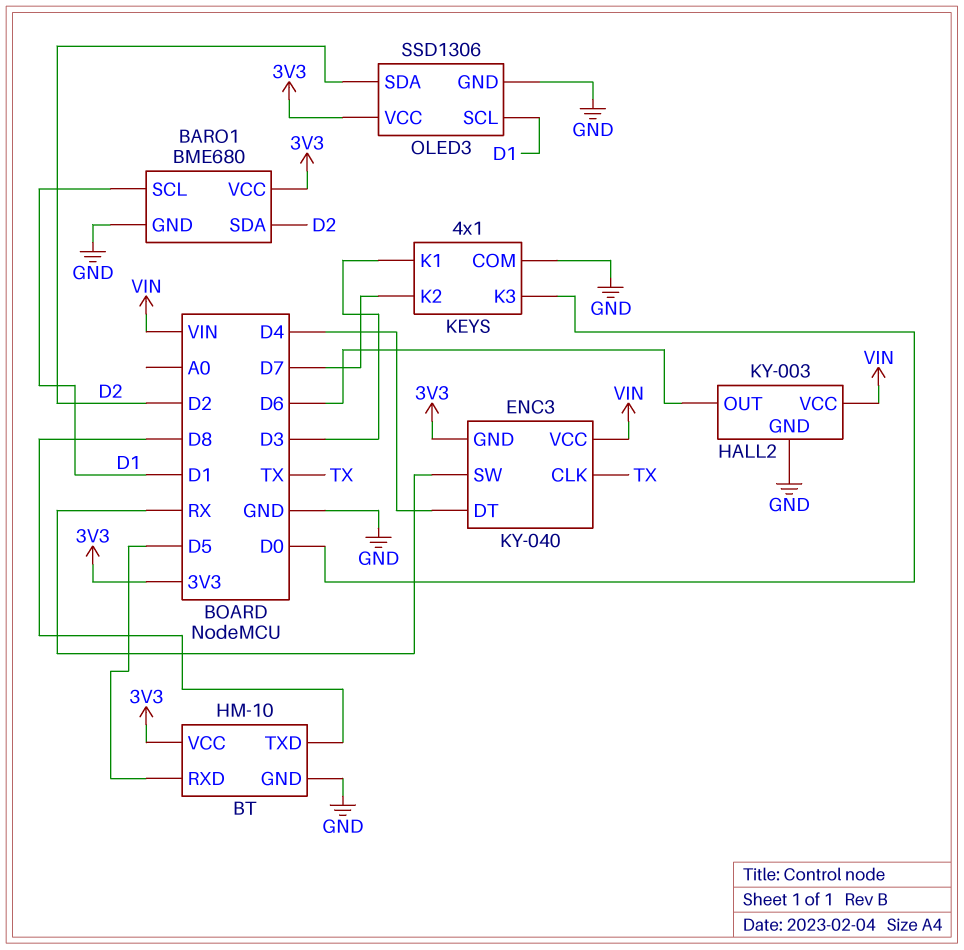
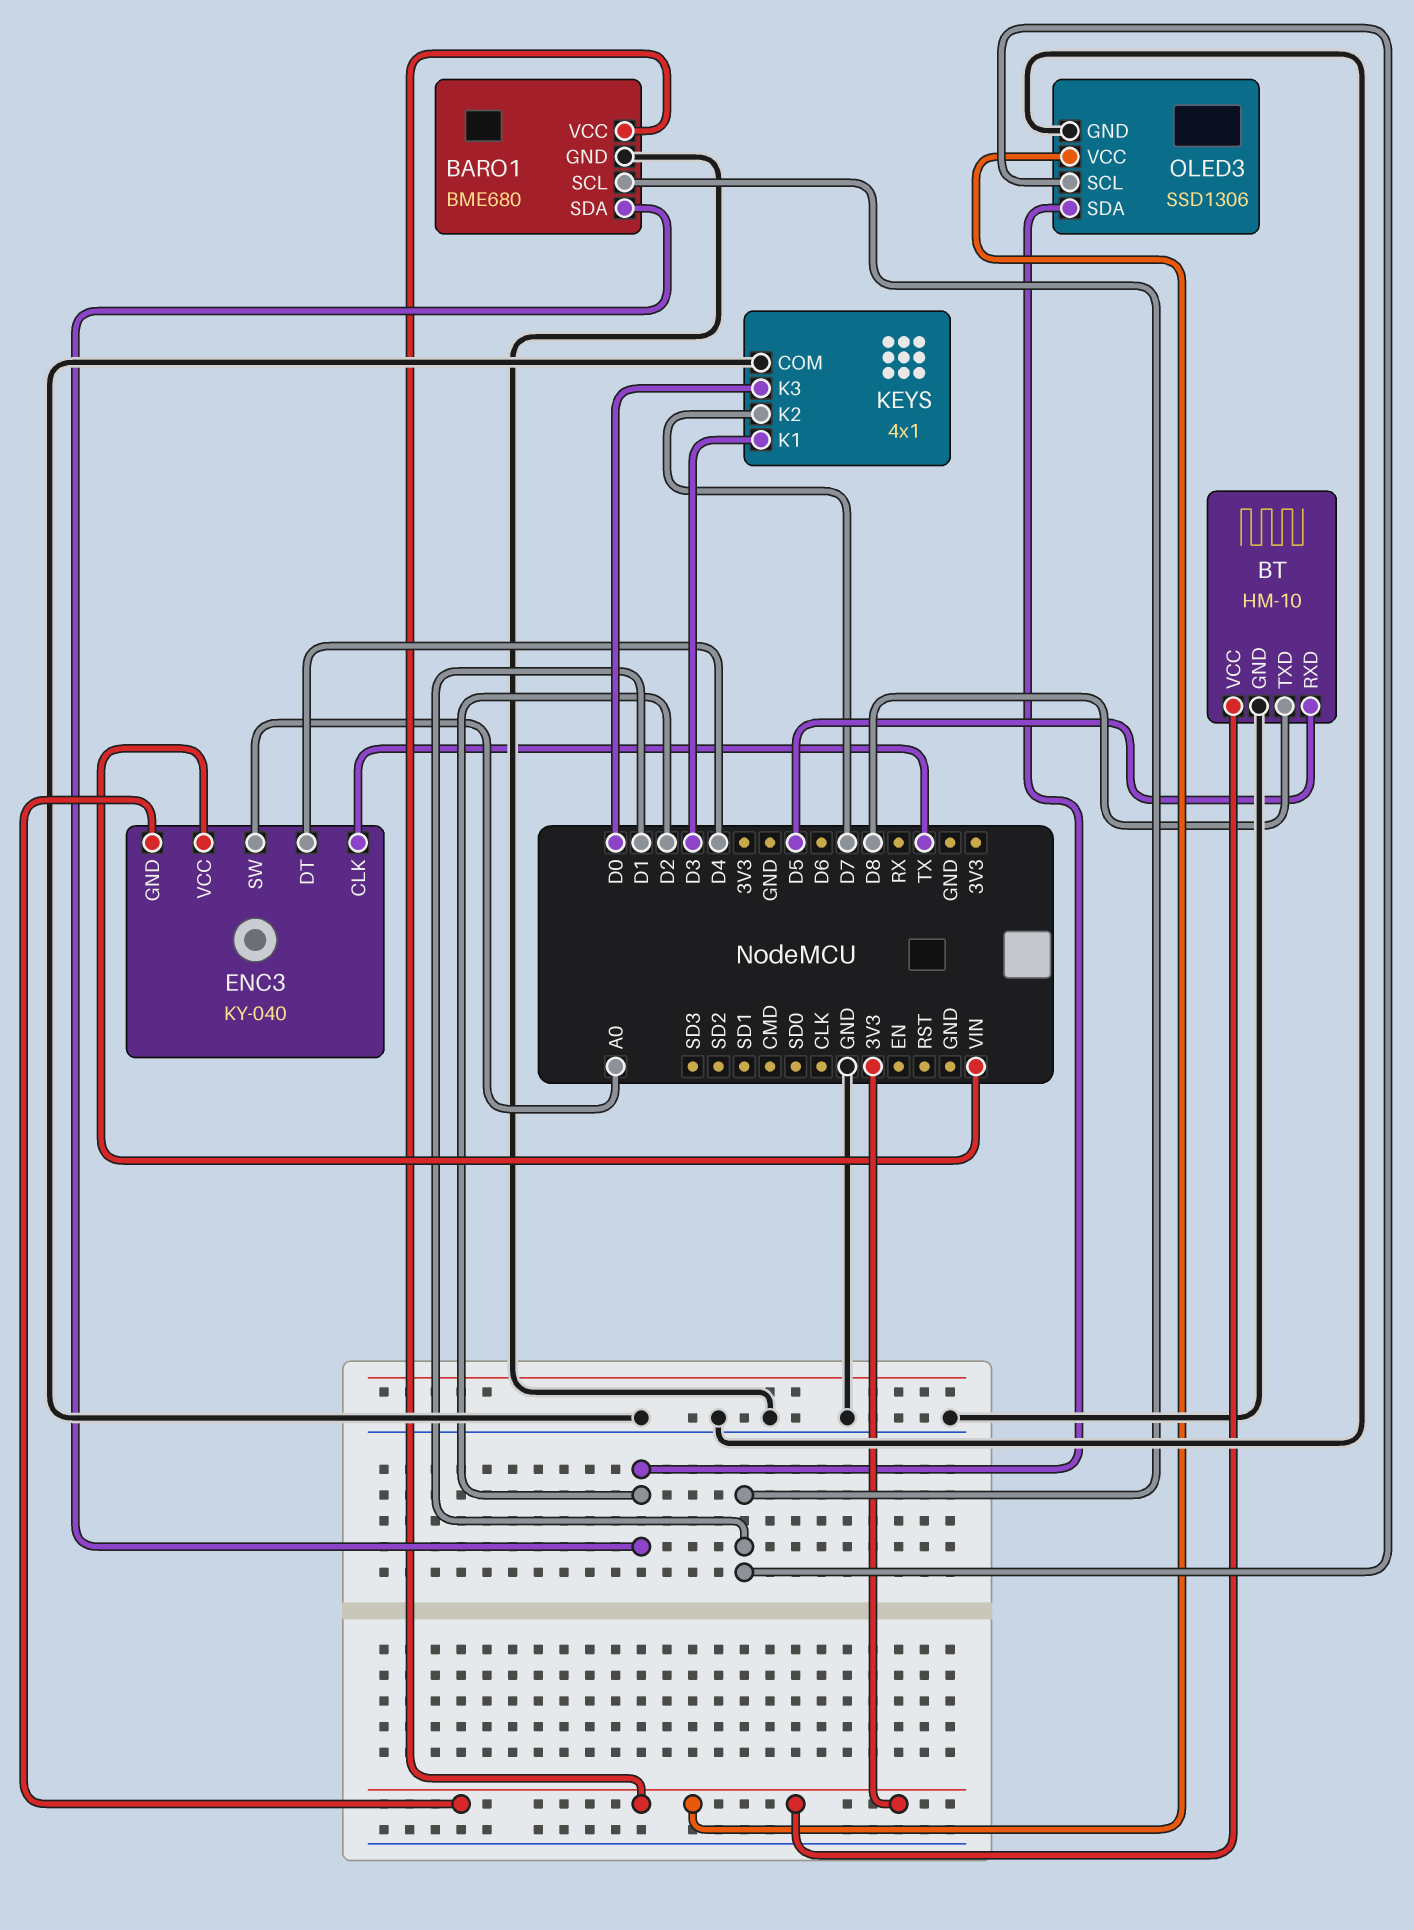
ENC3 pin SW: RX -> A0
HALL2: KY-003 -> none
HALL2 pin GND: GND -> none
HALL2 pin OUT: D6 -> none
HALL2 pin VCC: VIN -> none

